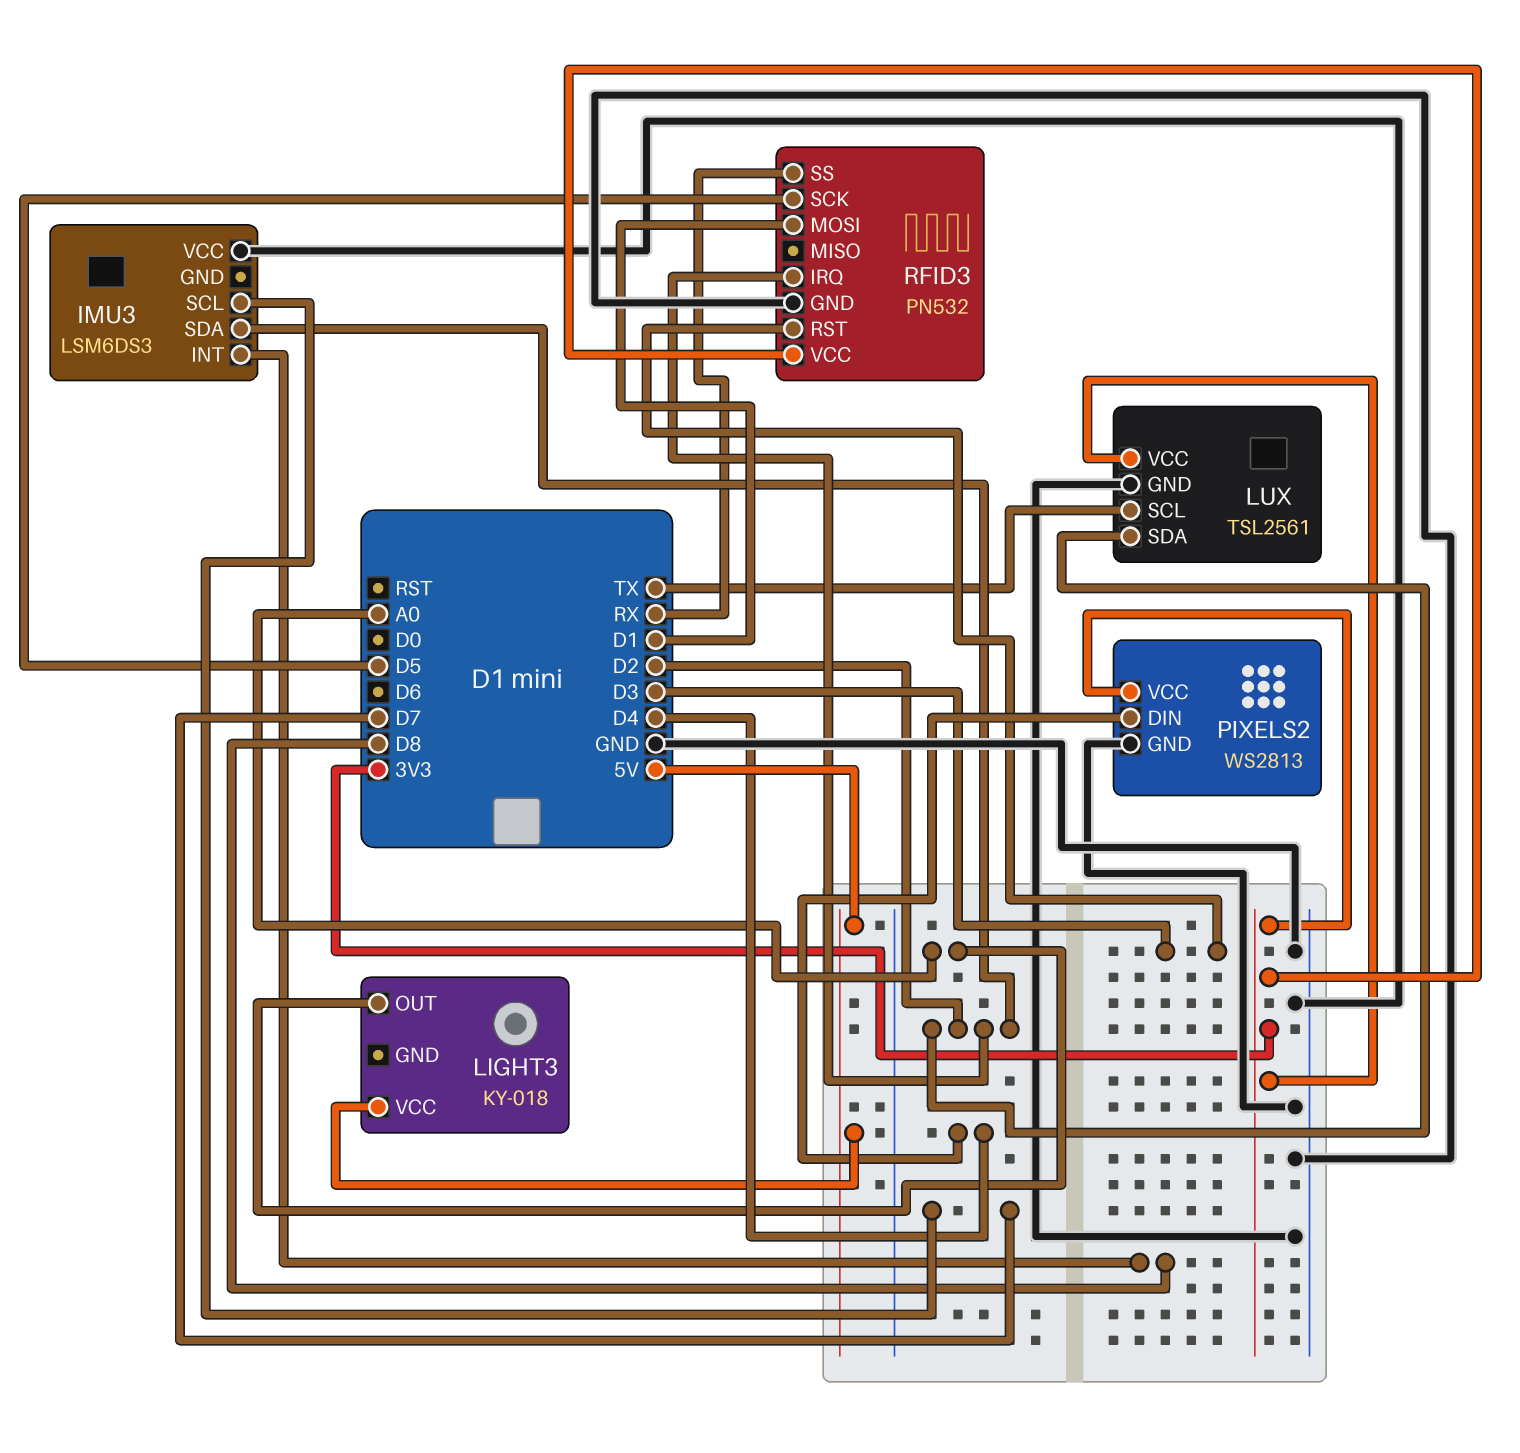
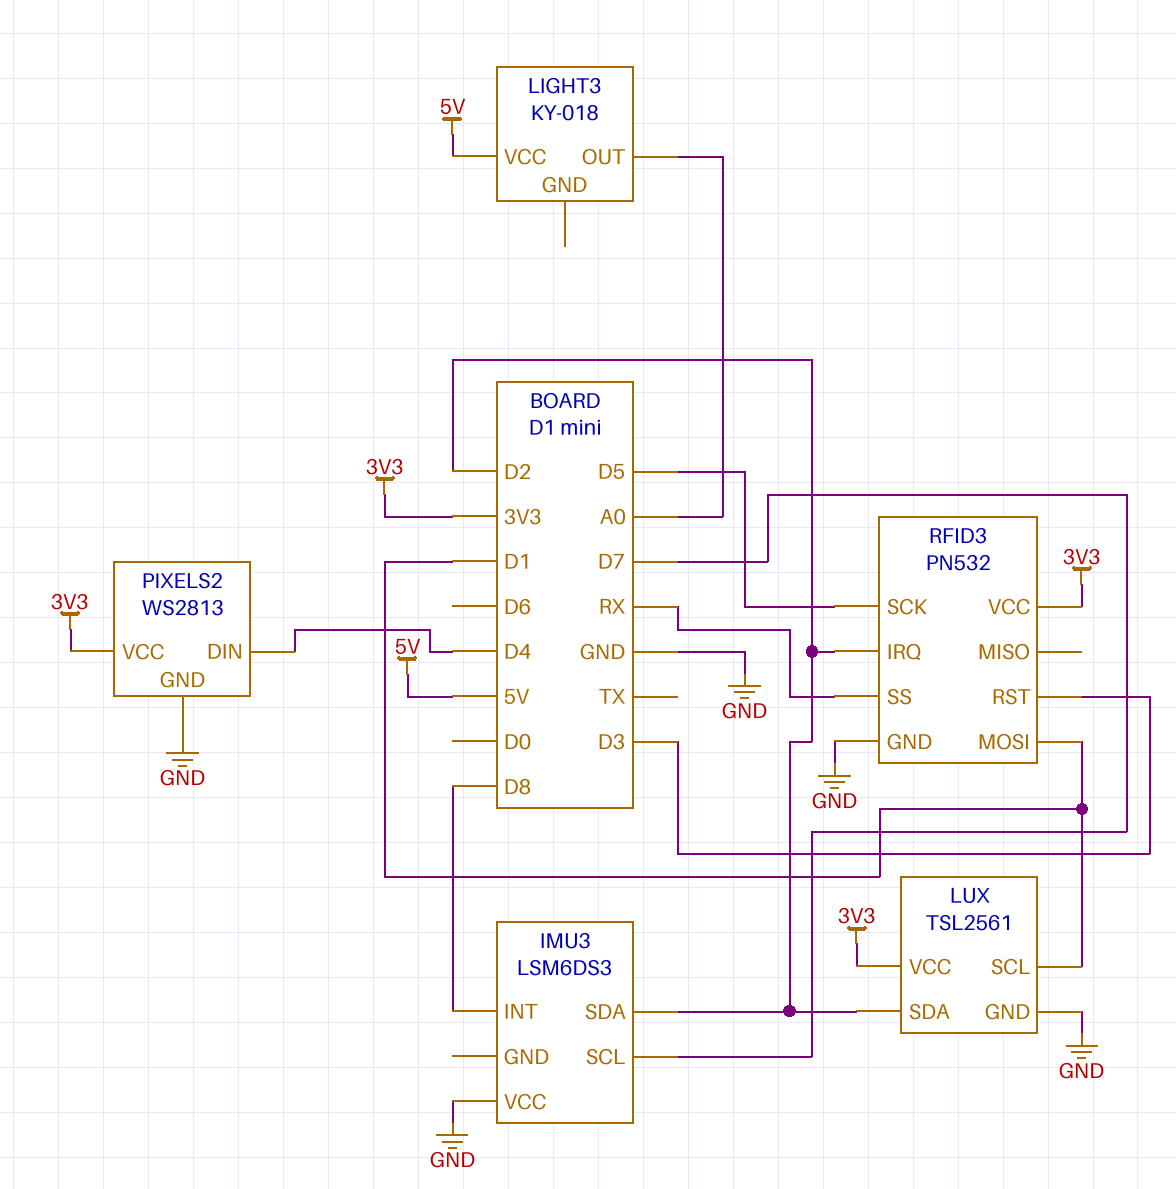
LUX pin SCL: TX -> D1

